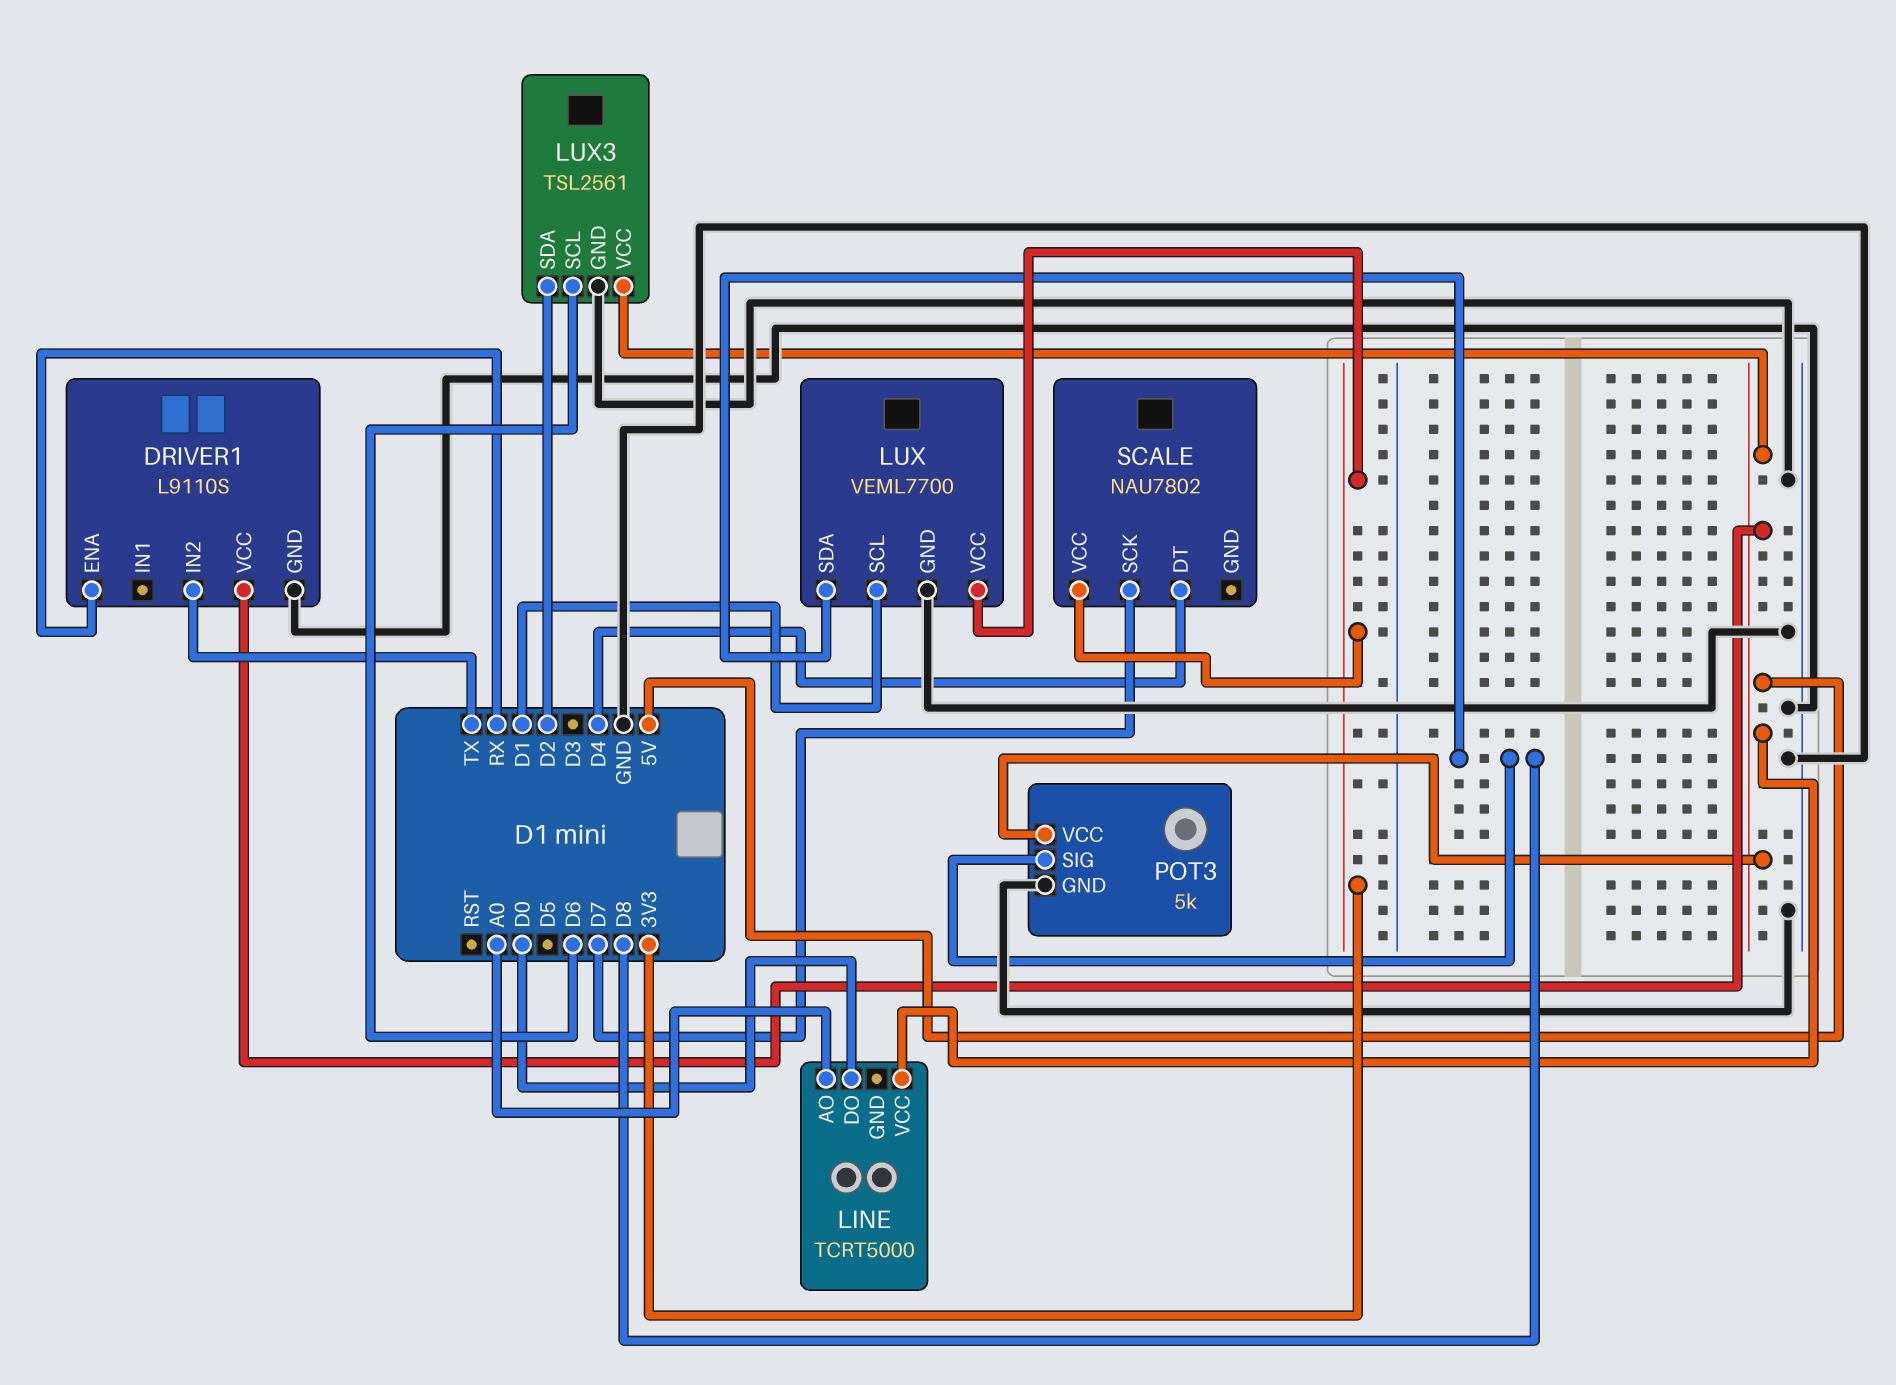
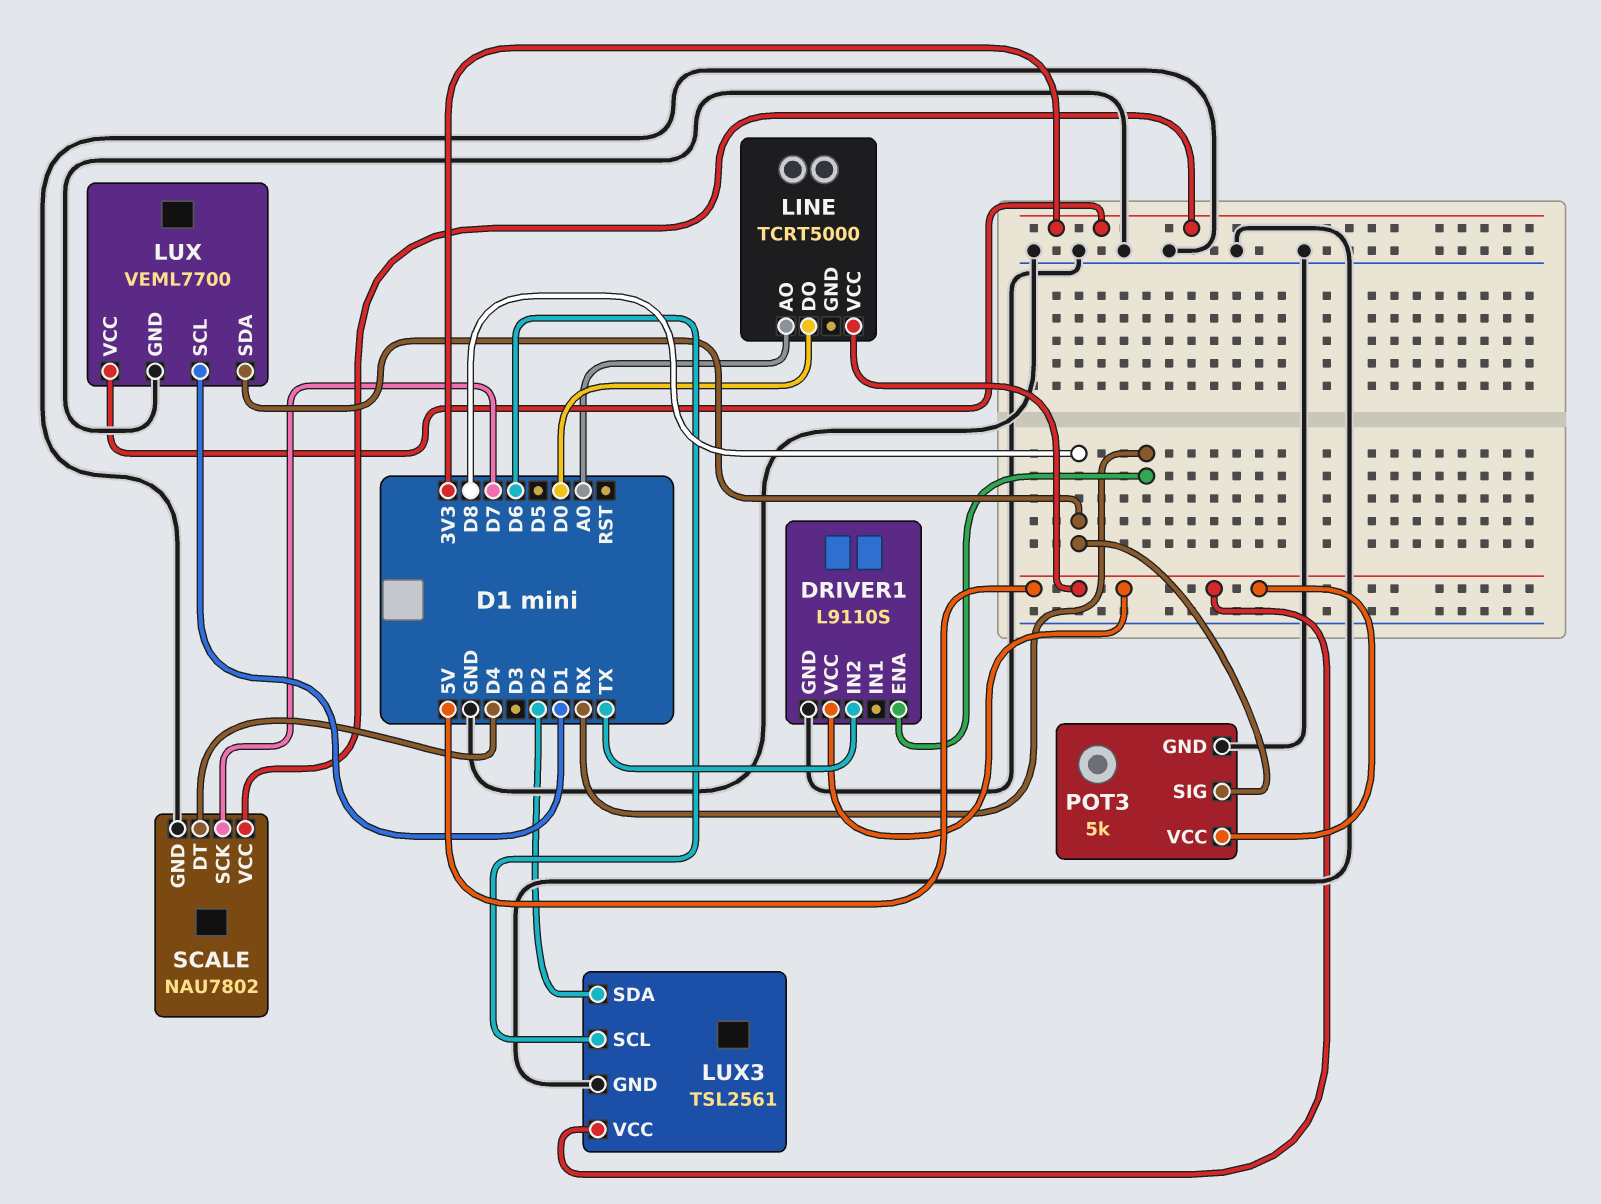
SCALE pin GND: none -> GND

